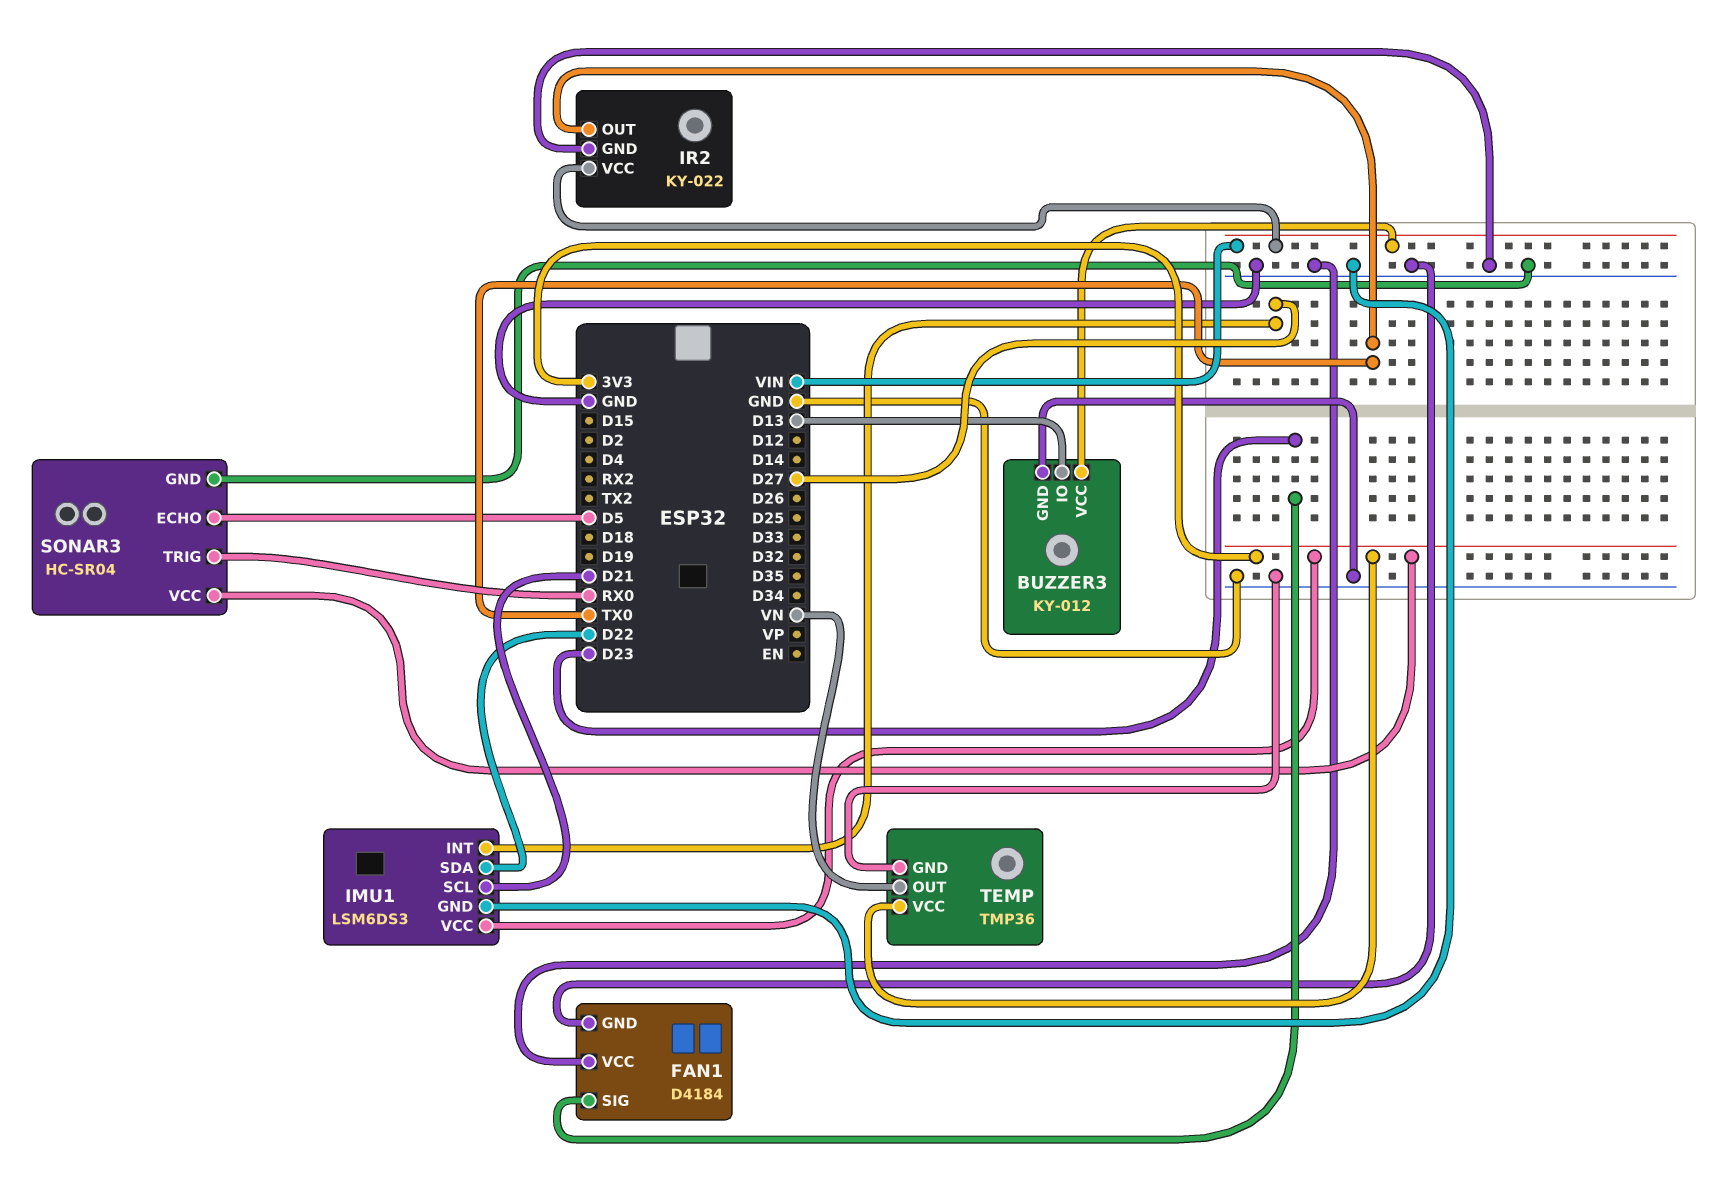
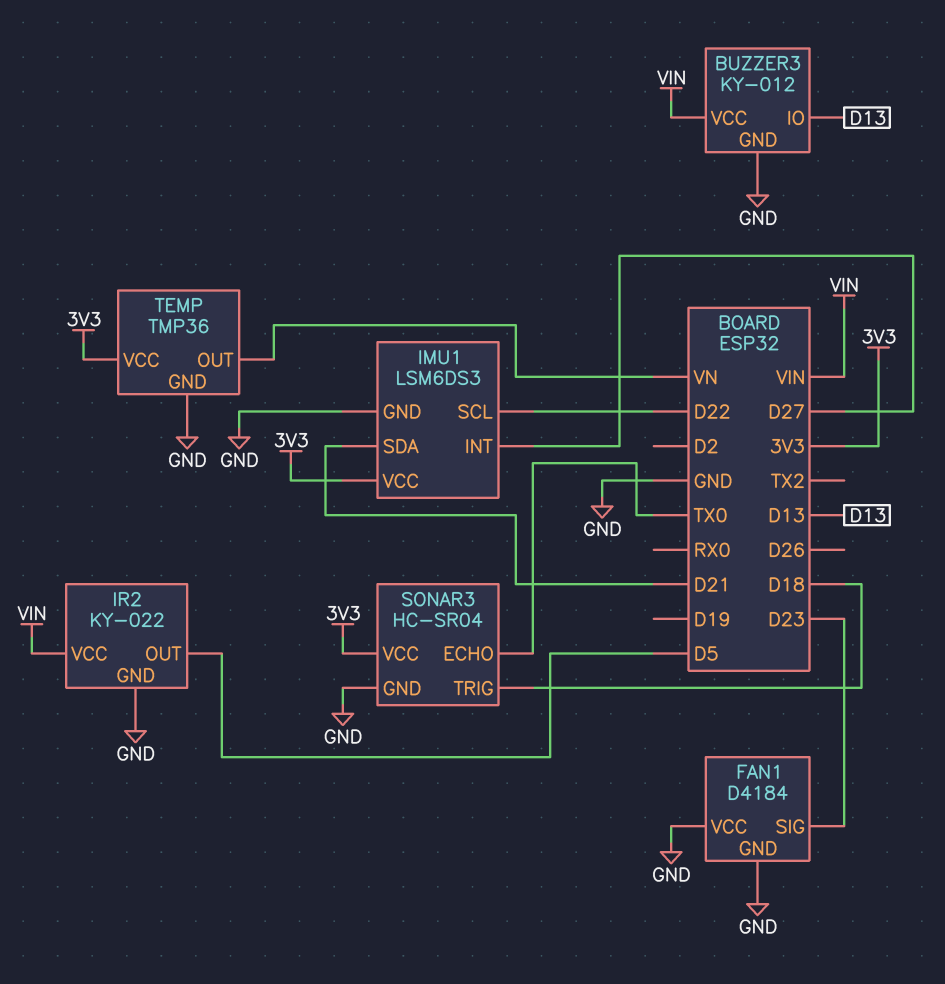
IMU1 pin SCL: D21 -> D22
IMU1 pin SDA: D22 -> D21
IR2 pin OUT: TX0 -> D5
SONAR3 pin ECHO: D5 -> TX0
SONAR3 pin TRIG: RX0 -> D18

